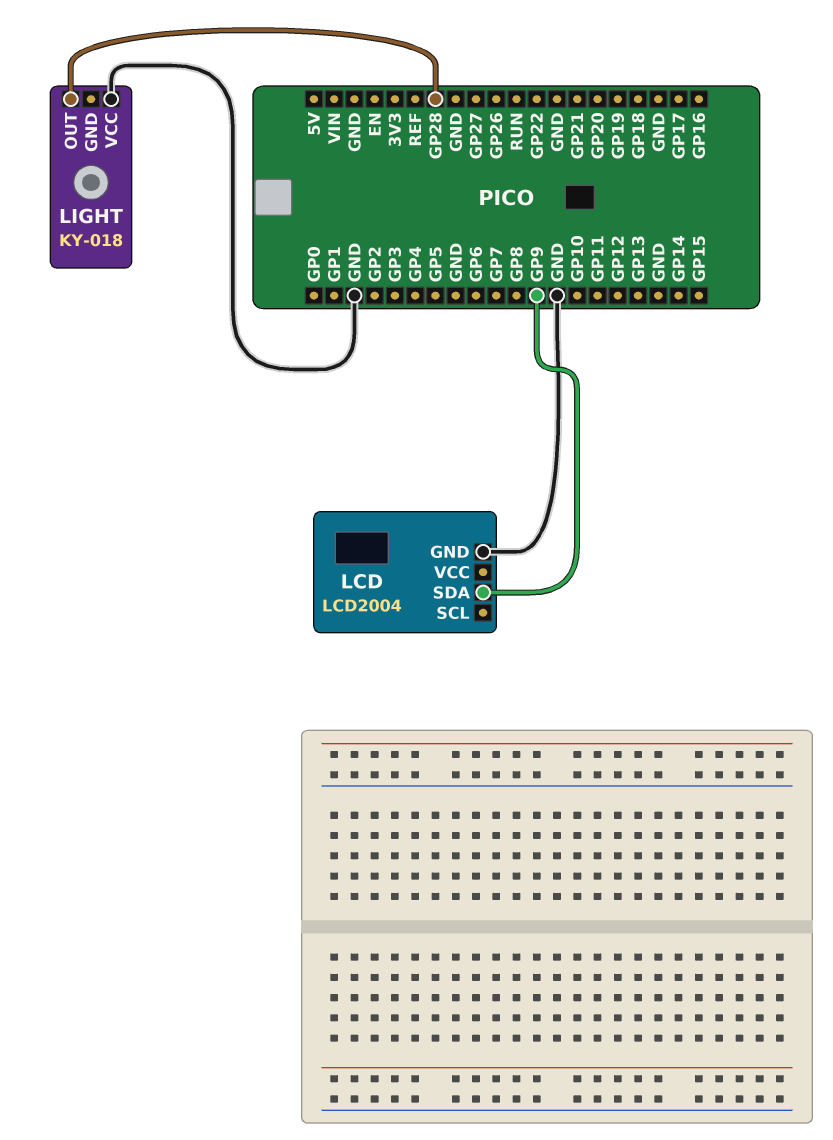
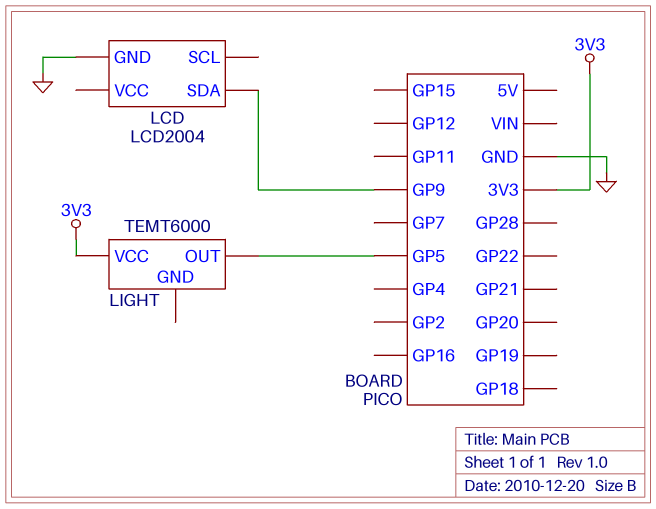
LIGHT: KY-018 -> TEMT6000
LIGHT pin OUT: GP28 -> GP5
LIGHT pin VCC: GND -> 3V3

